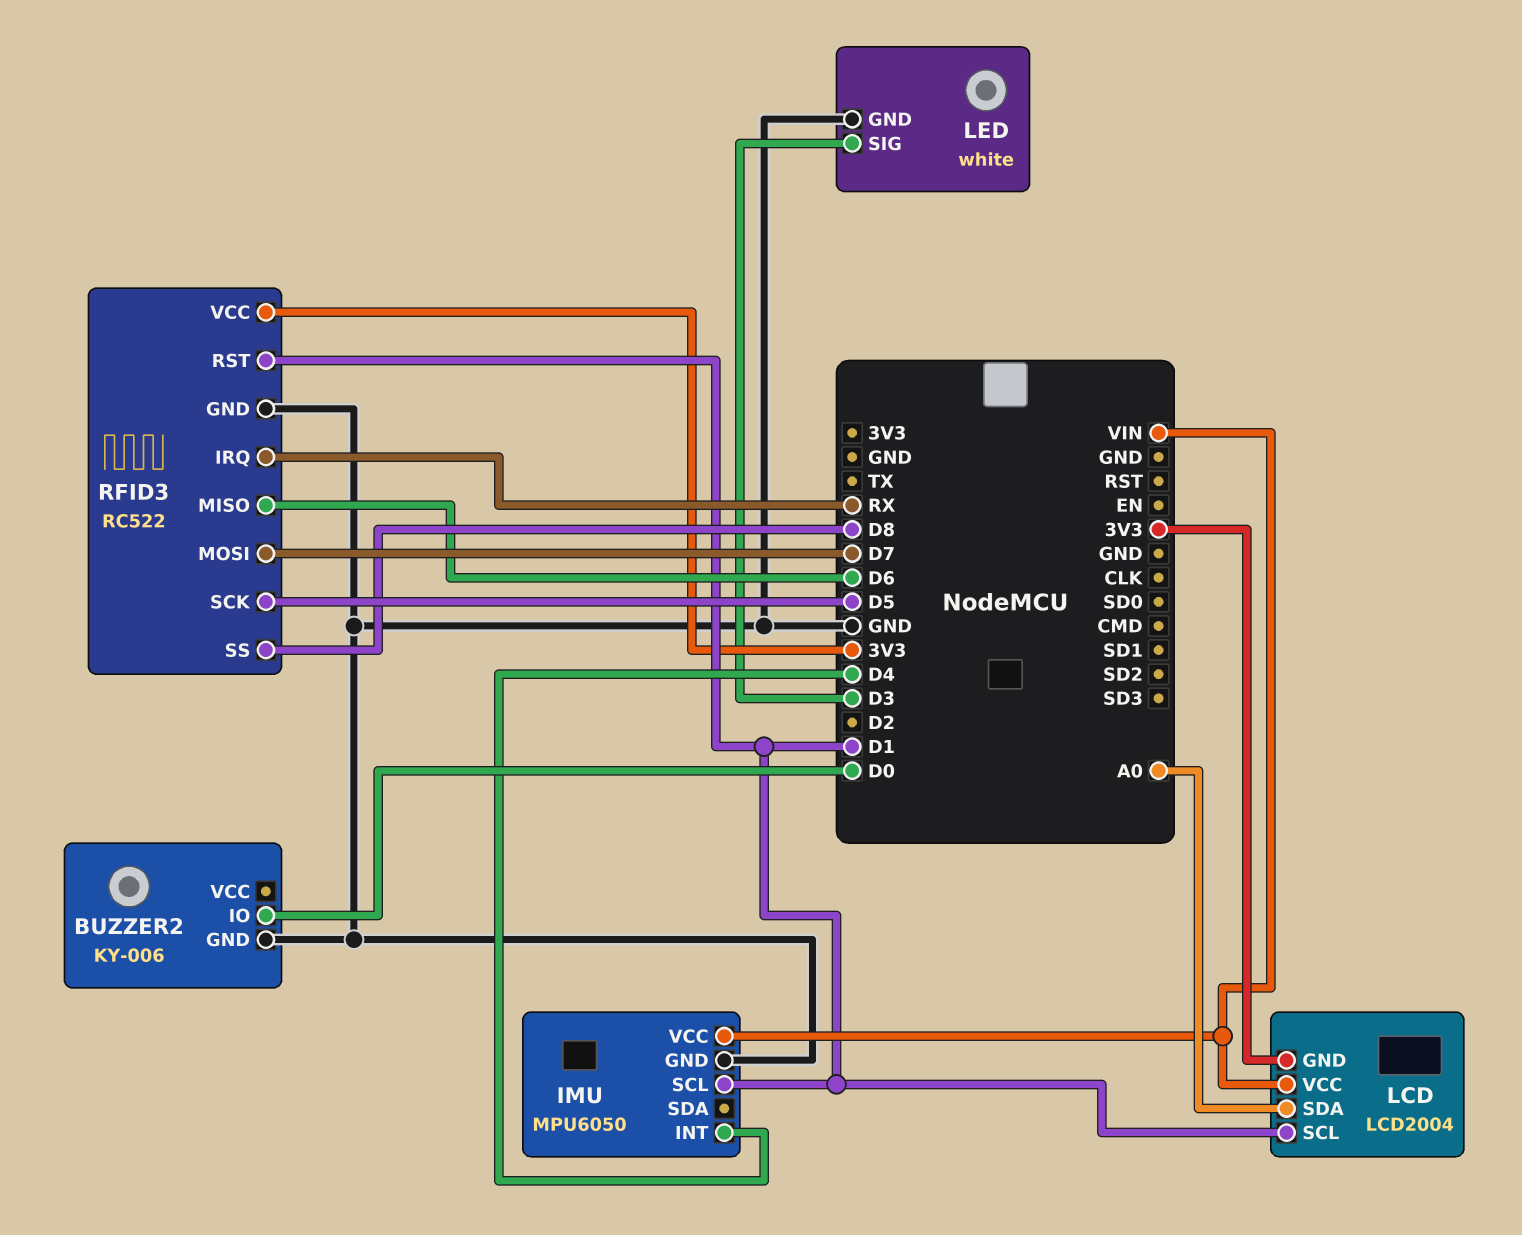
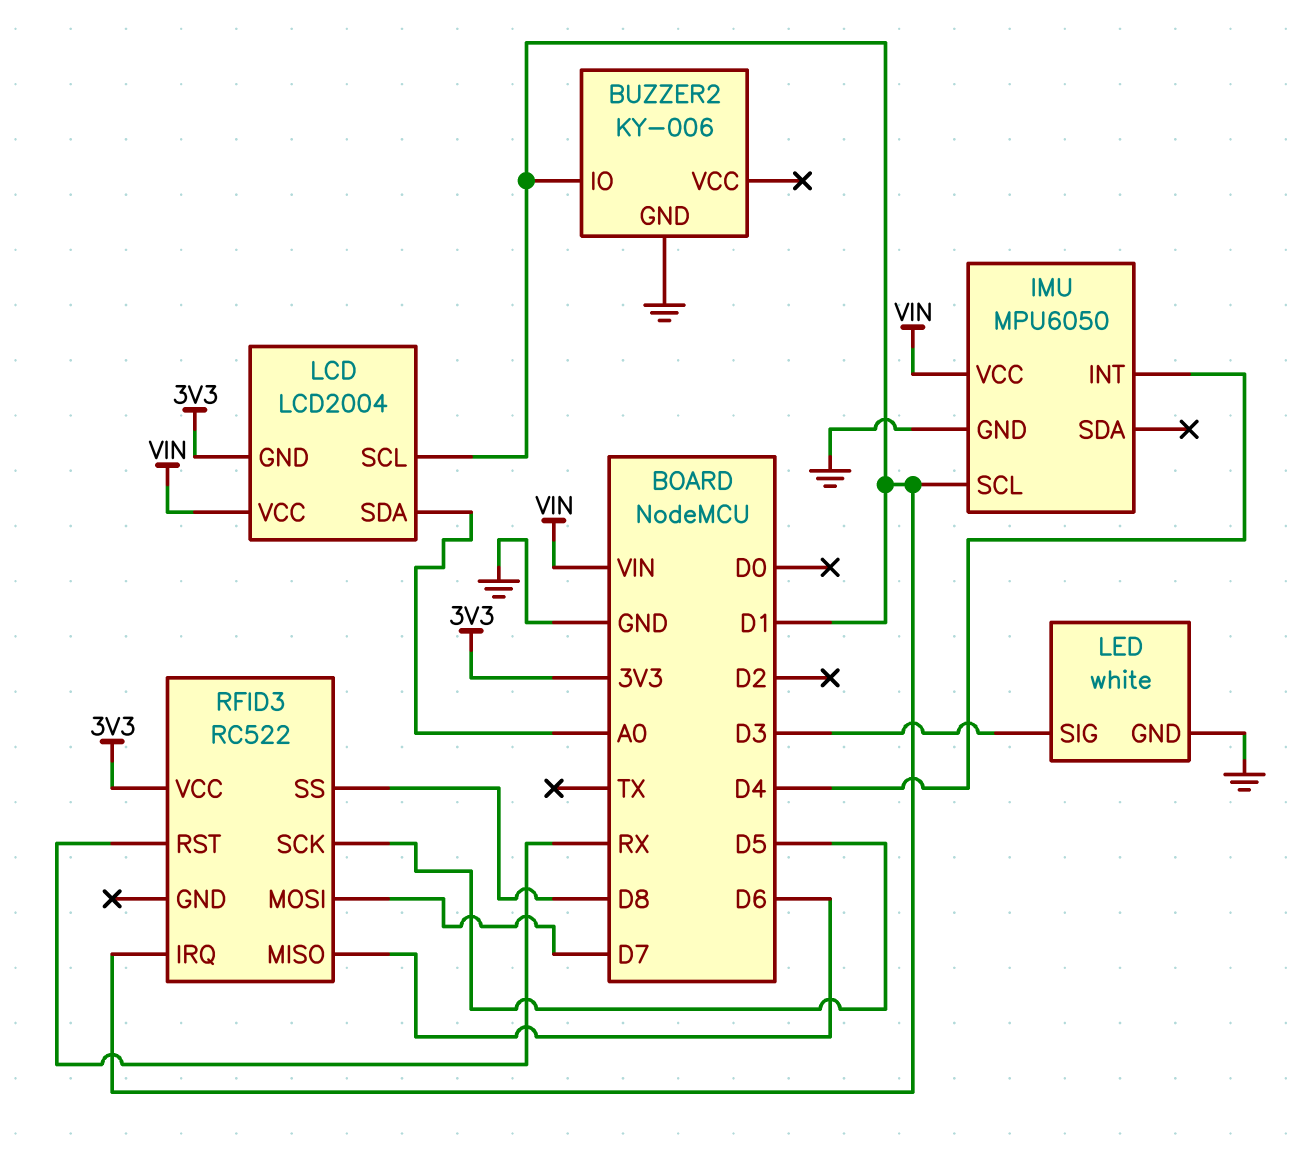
BUZZER2 pin IO: D0 -> D1
RFID3 pin GND: GND -> none
RFID3 pin IRQ: RX -> D1
RFID3 pin RST: D1 -> RX

